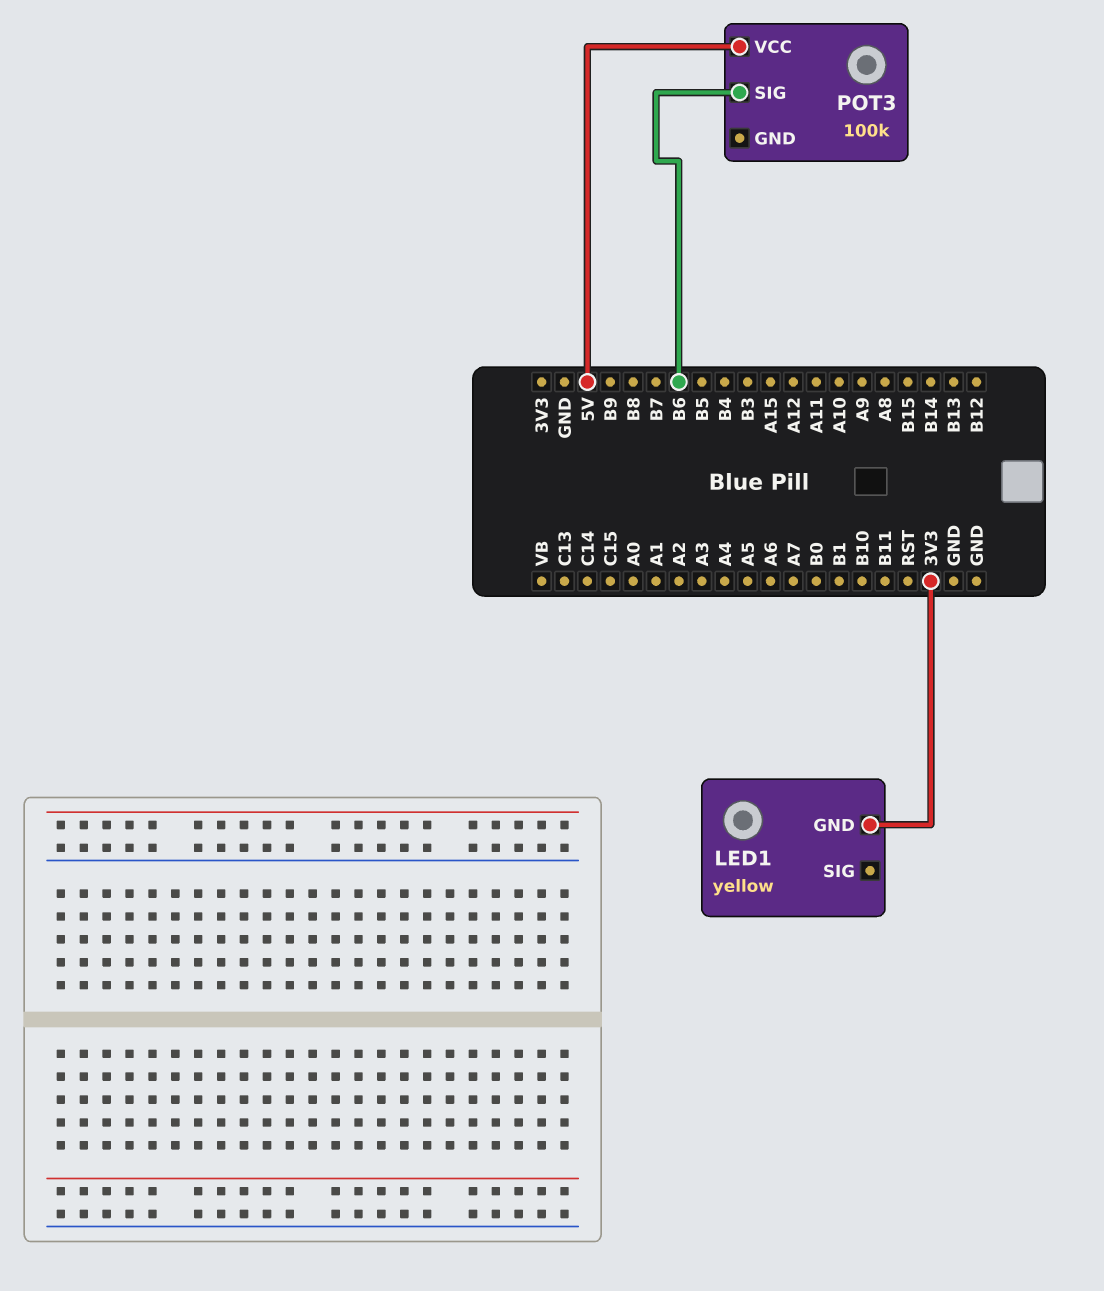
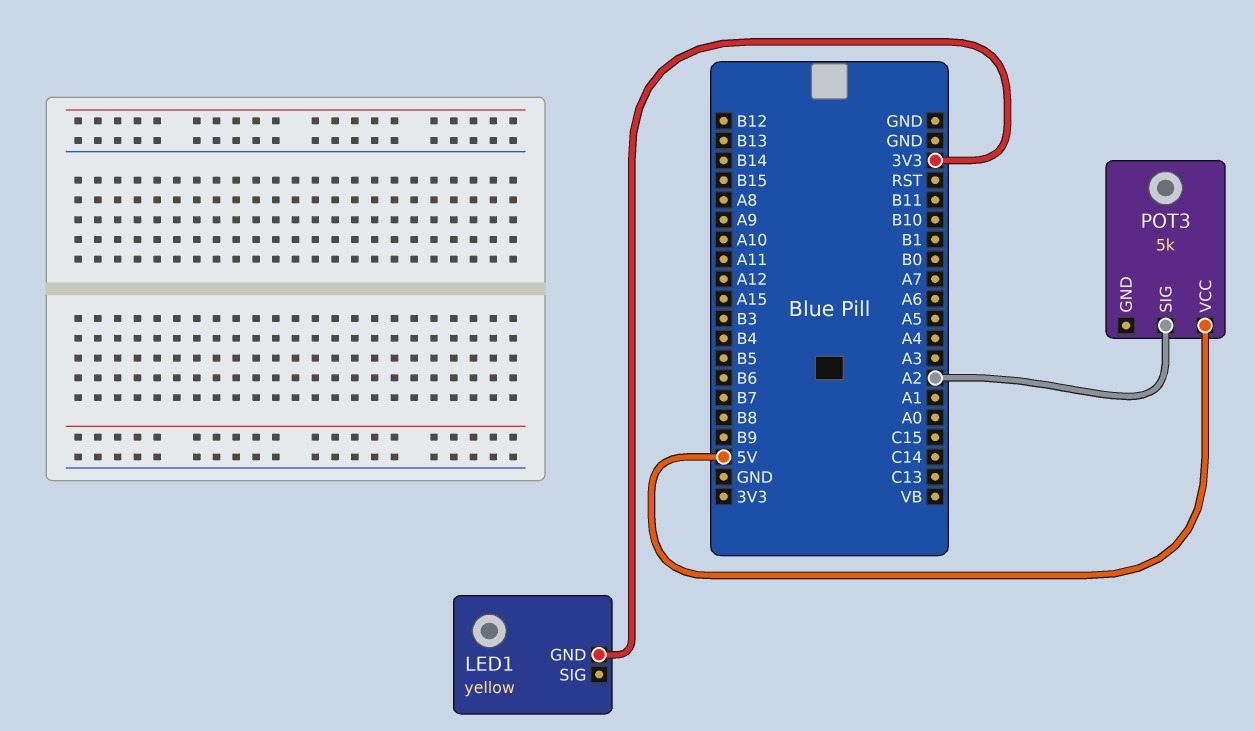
POT3: 100k -> 5k
POT3 pin SIG: B6 -> A2

